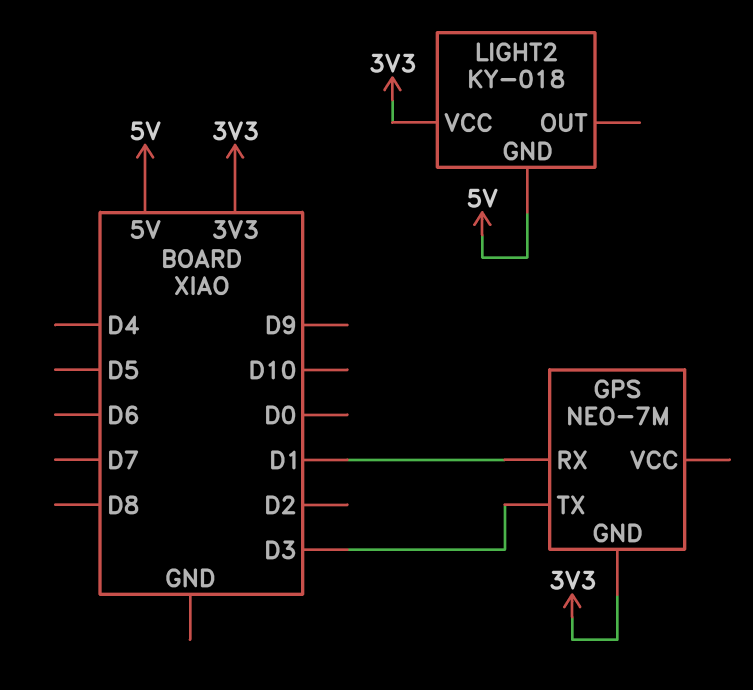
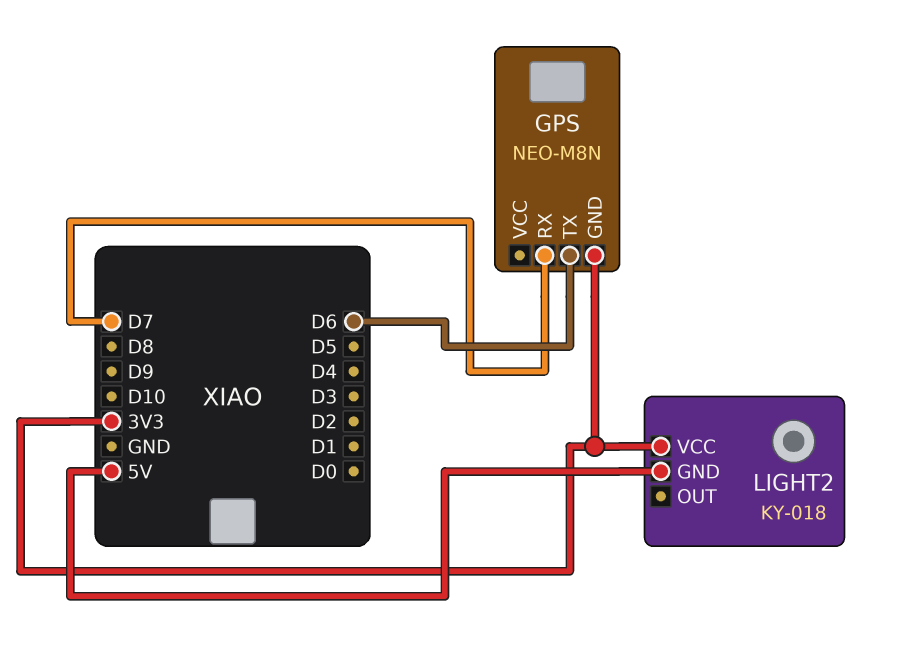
GPS: NEO-7M -> NEO-M8N
GPS pin RX: D1 -> D7
GPS pin TX: D3 -> D6

